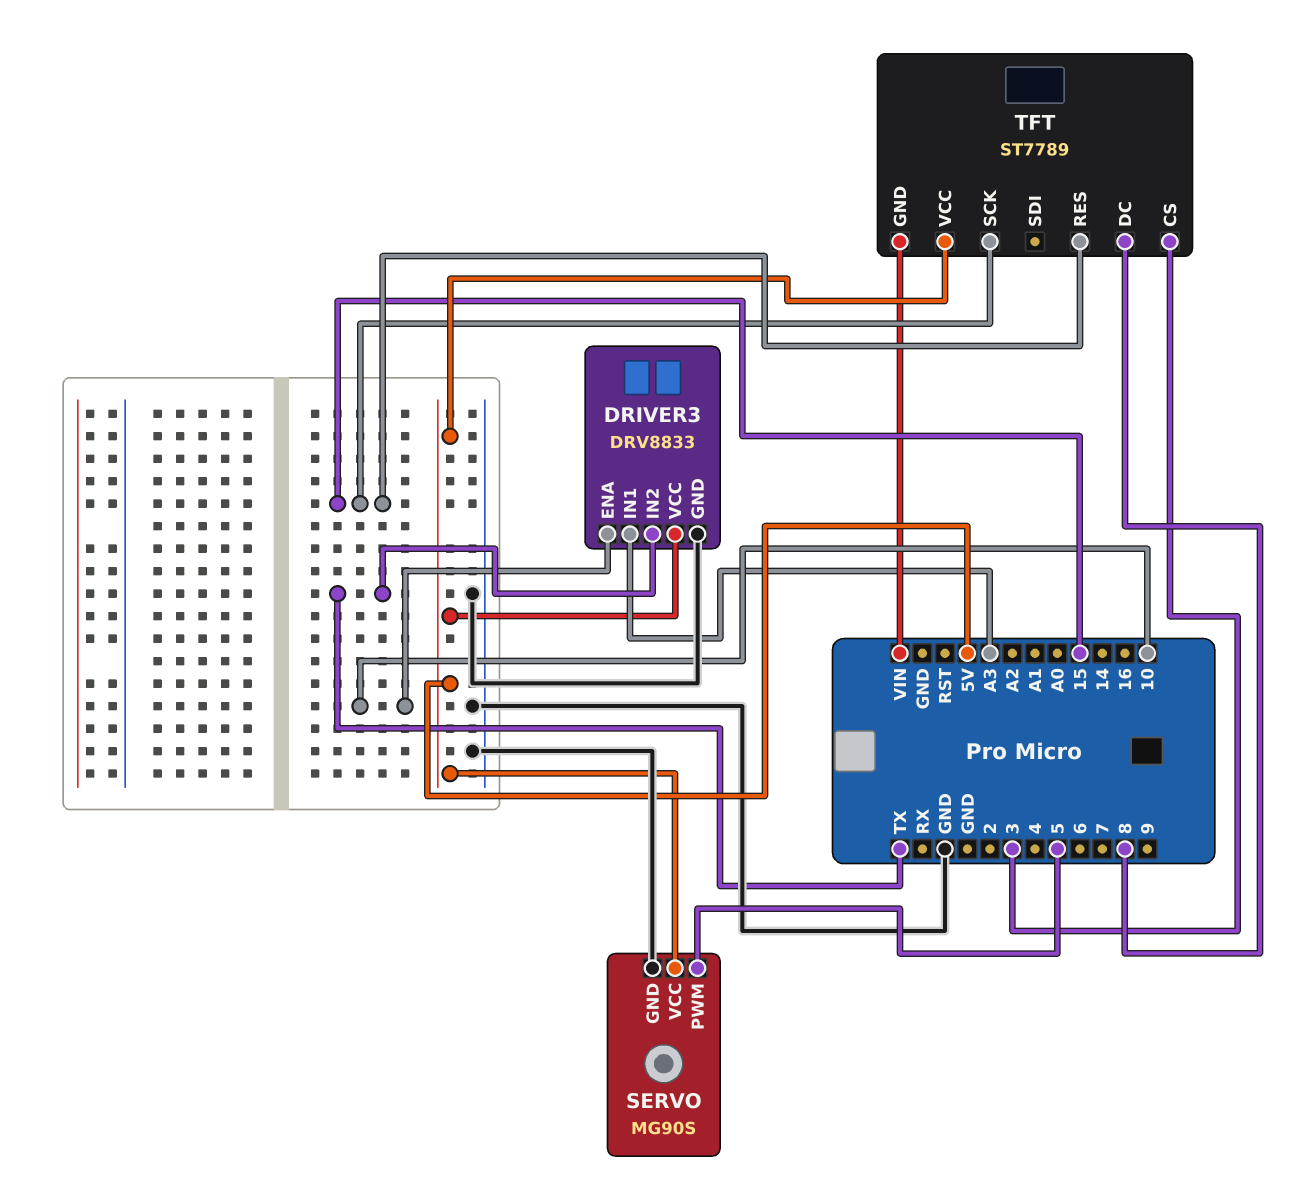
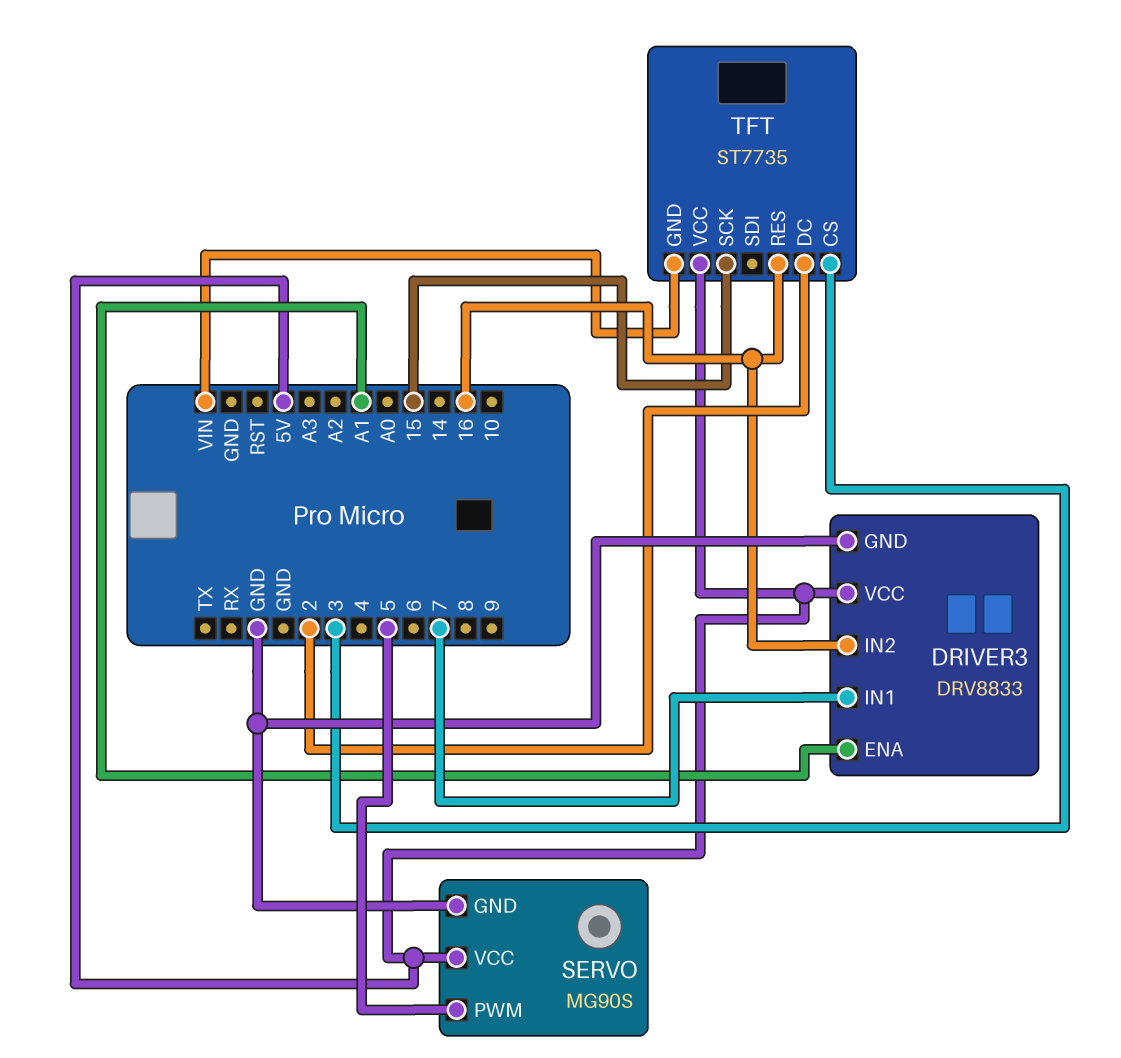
DRIVER3 pin ENA: 10 -> A1
DRIVER3 pin IN1: A3 -> 7
DRIVER3 pin IN2: TX -> 16
TFT: ST7789 -> ST7735
TFT pin DC: 8 -> 2
TFT pin RES: 15 -> 16

